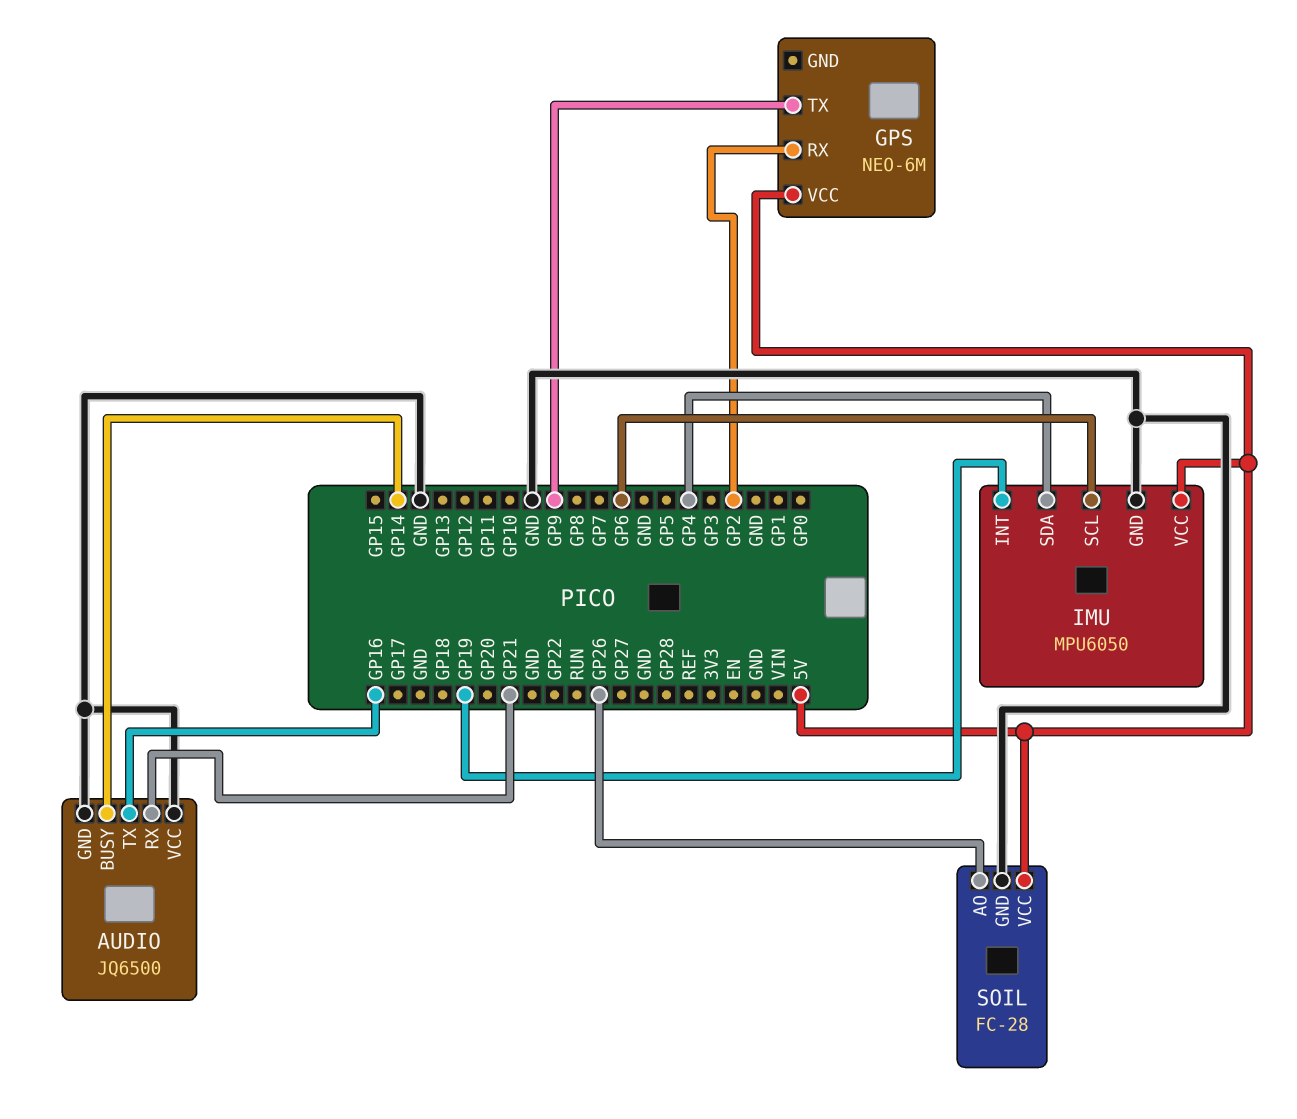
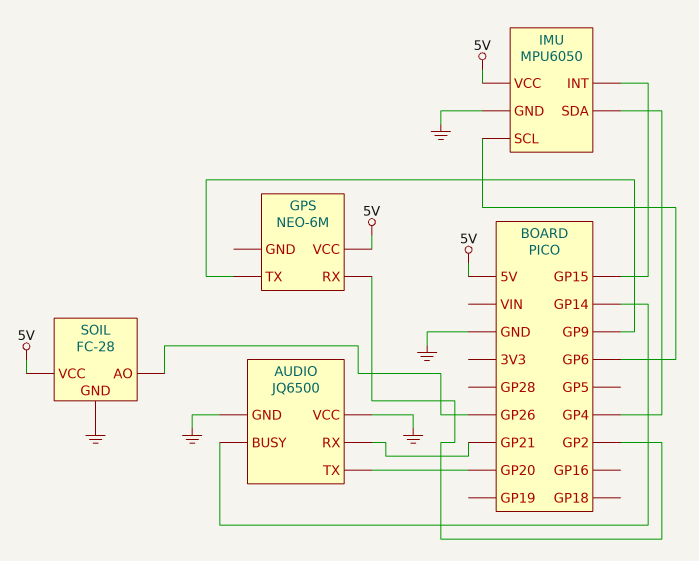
AUDIO pin TX: GP16 -> GP20
IMU pin INT: GP19 -> GP15

